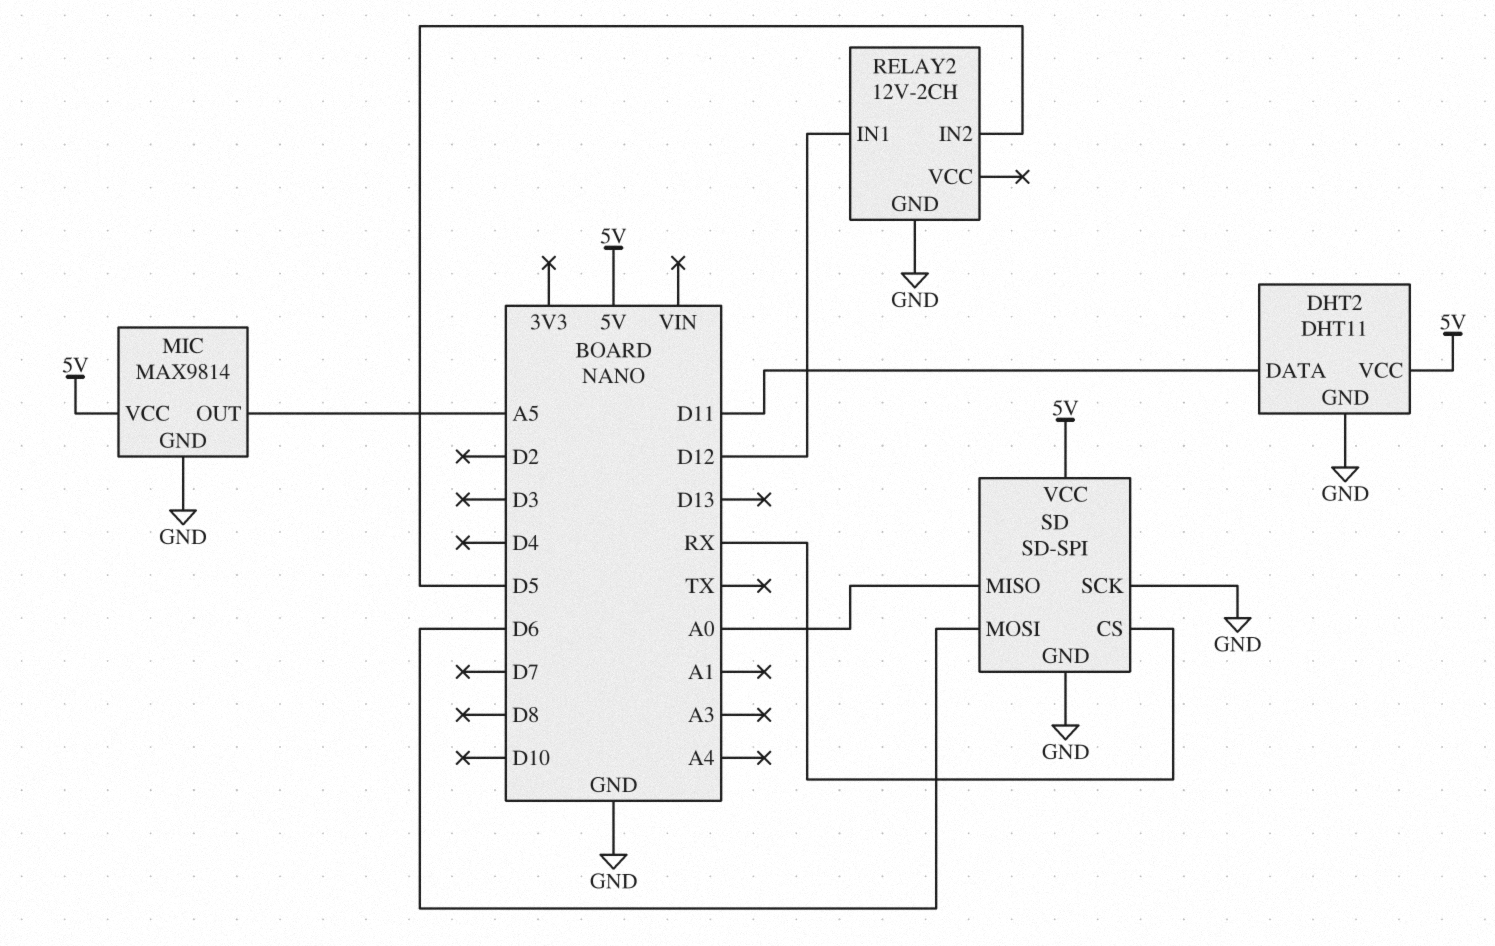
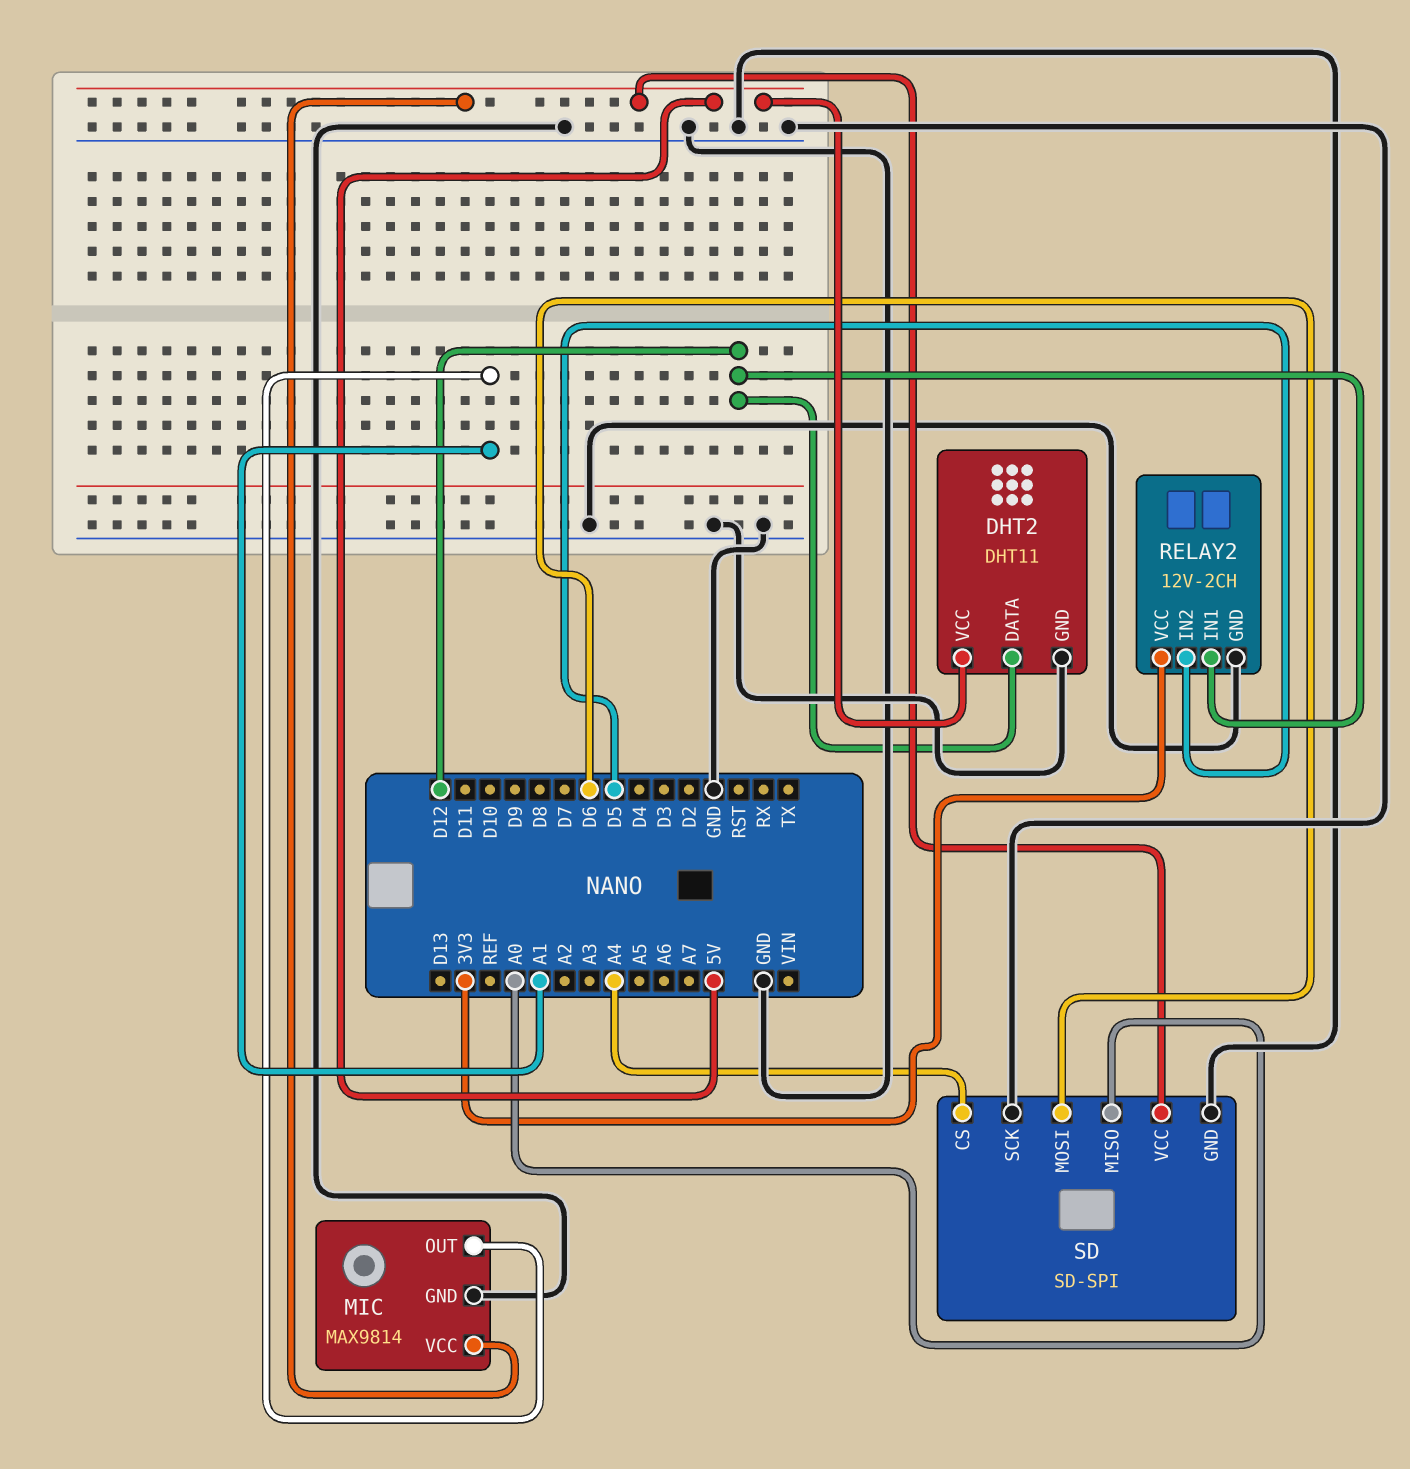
DHT2 pin DATA: D11 -> D12
MIC pin OUT: A5 -> A1
RELAY2 pin VCC: none -> 3V3
SD pin CS: RX -> A4

